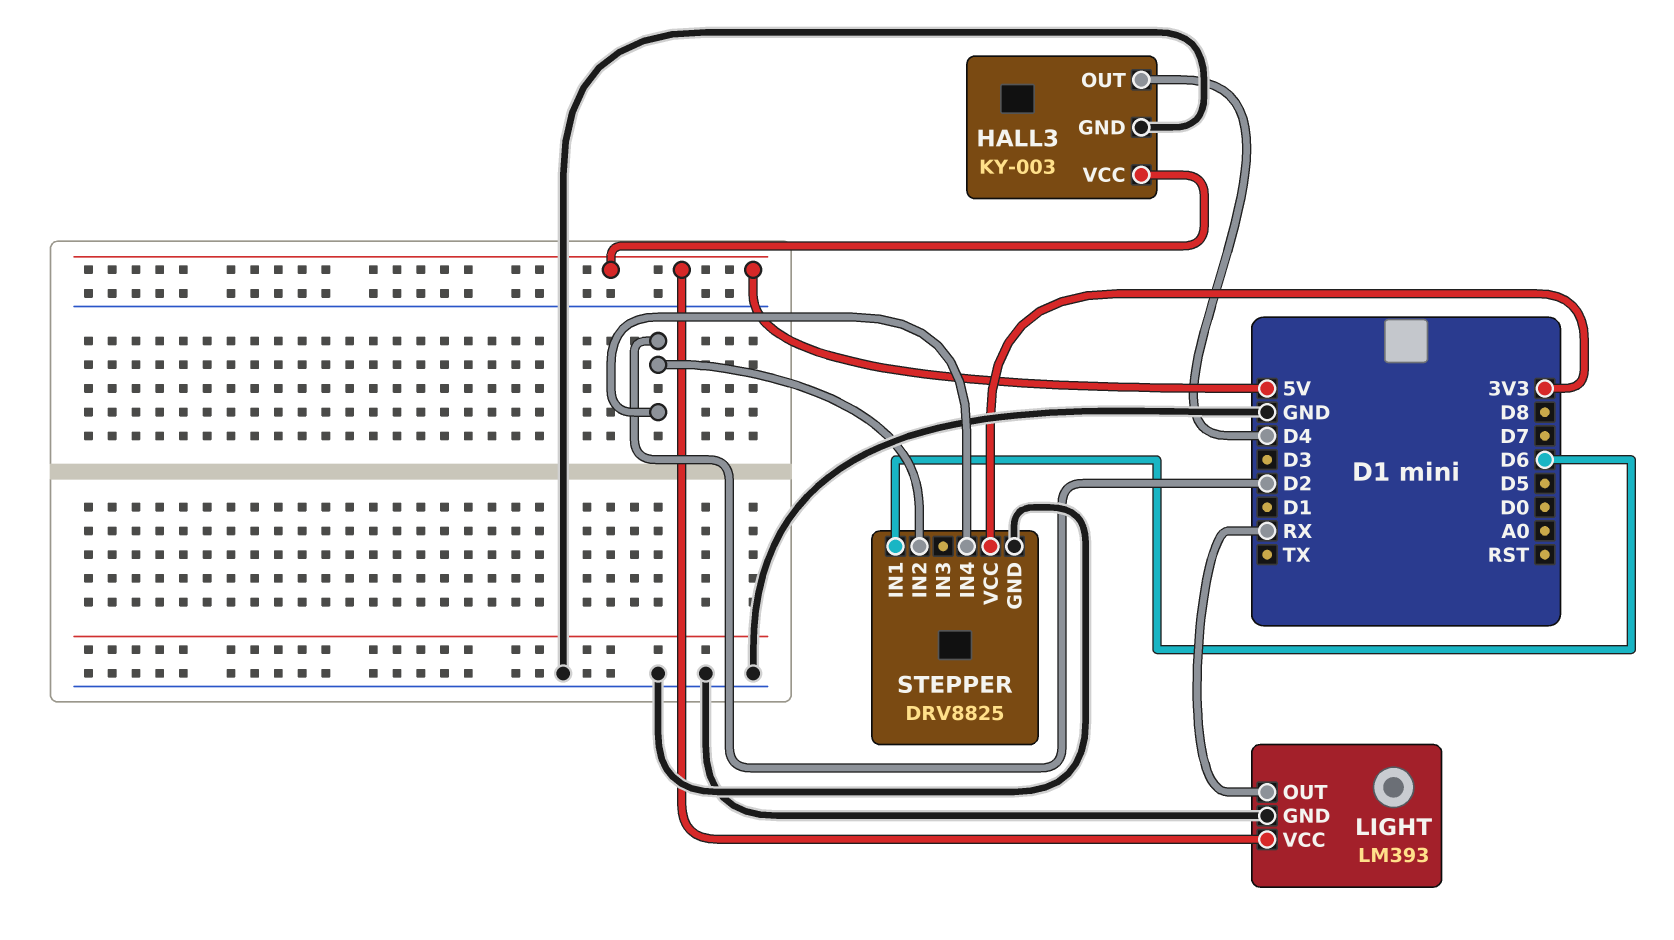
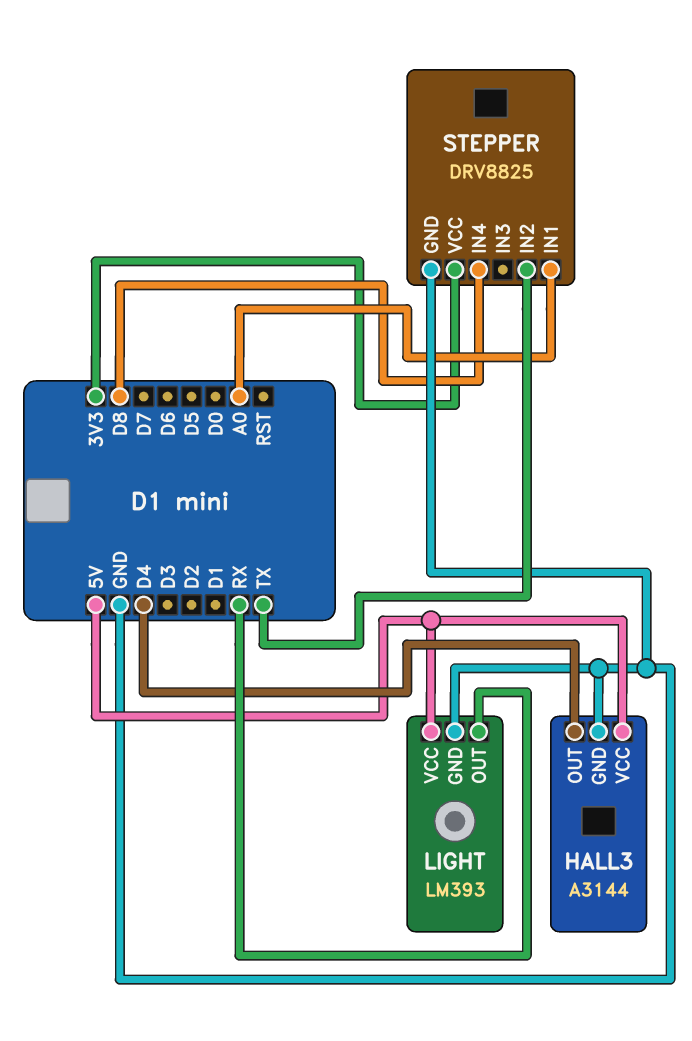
HALL3: KY-003 -> A3144
STEPPER pin IN1: D6 -> A0
STEPPER pin IN2: D2 -> TX
STEPPER pin IN4: D2 -> D8

